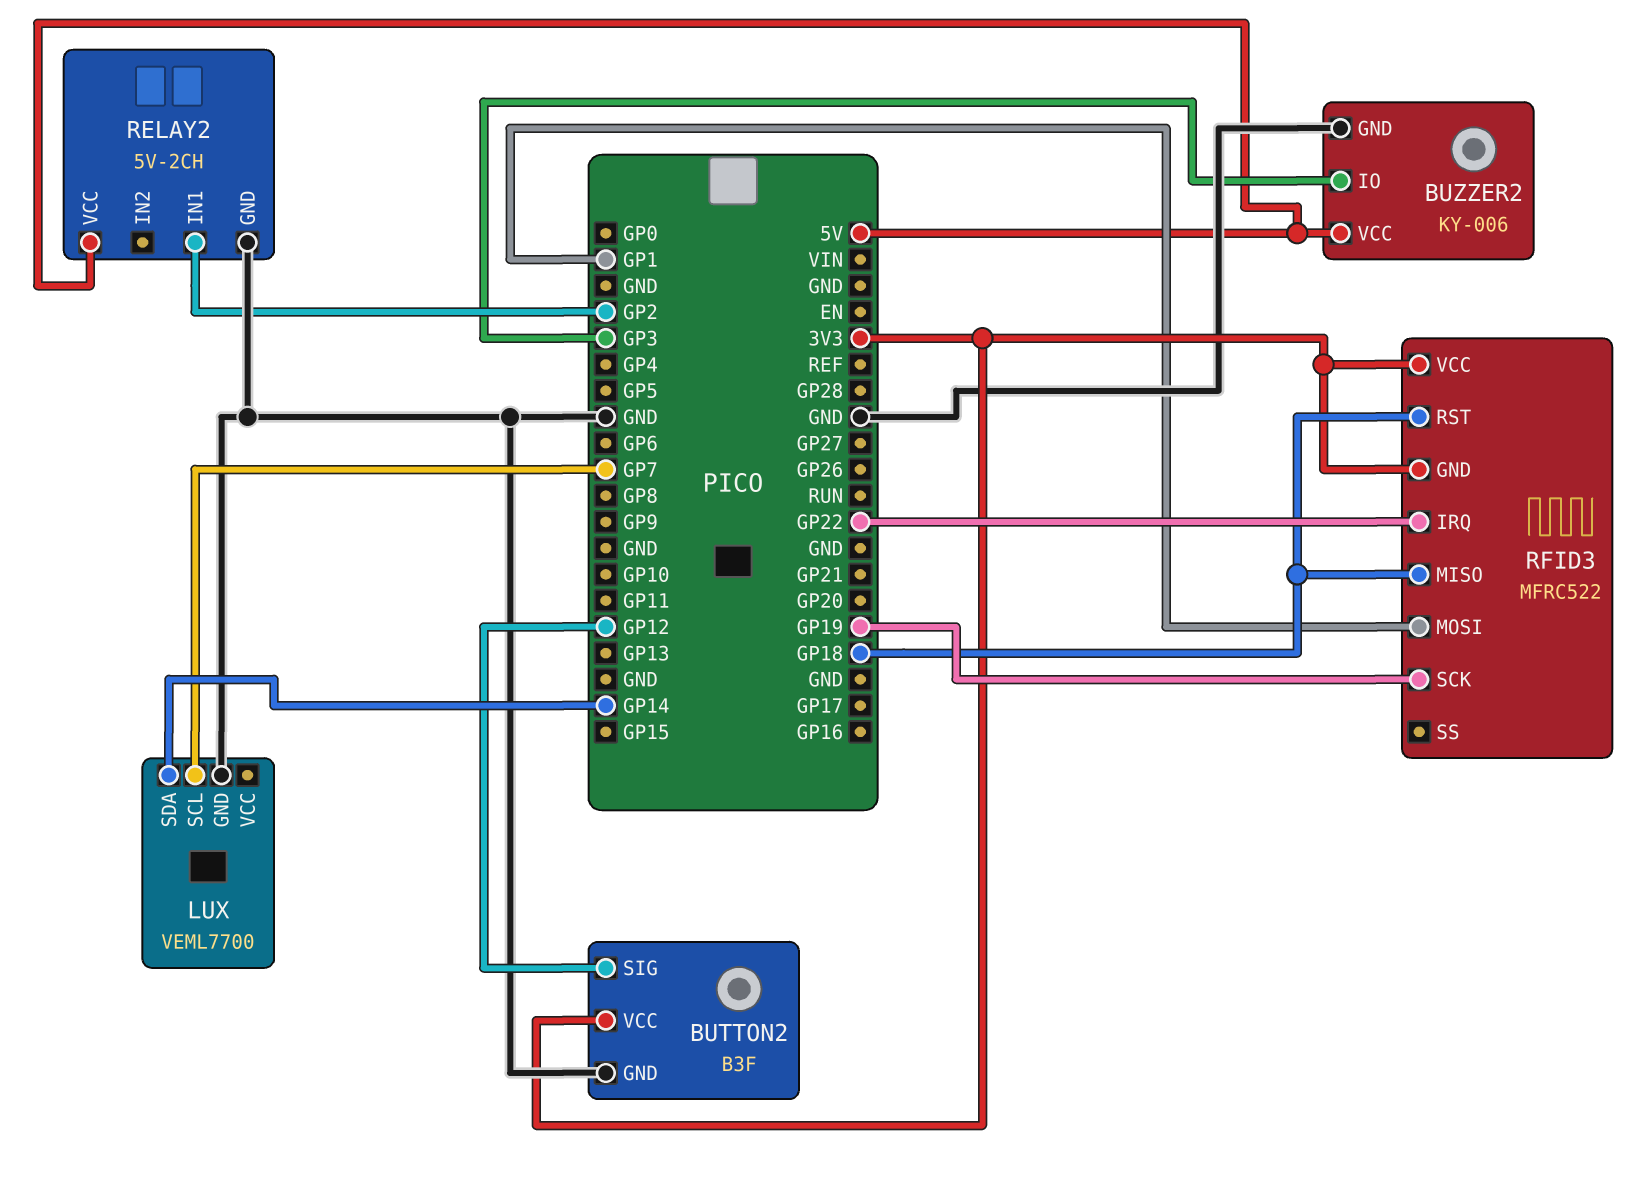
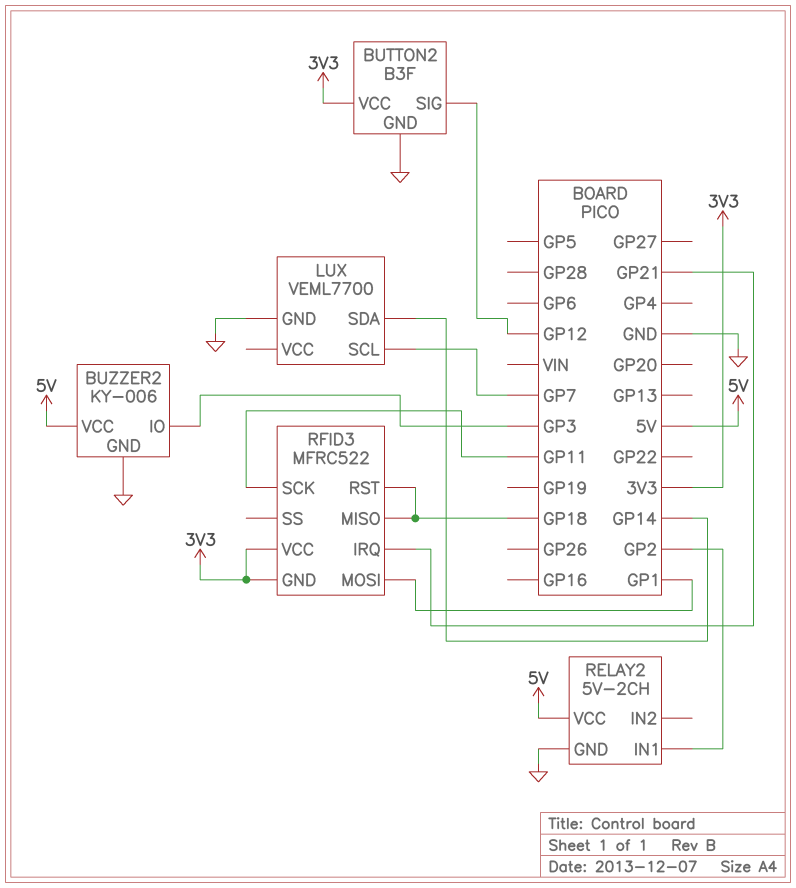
RFID3 pin IRQ: GP22 -> GP21
RFID3 pin SCK: GP19 -> GP11

